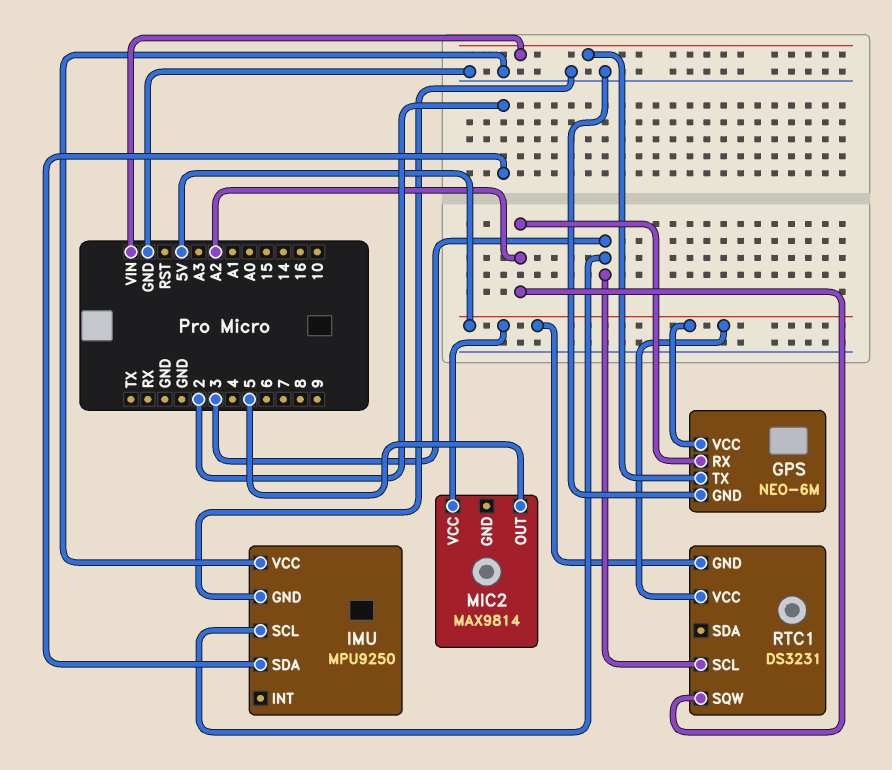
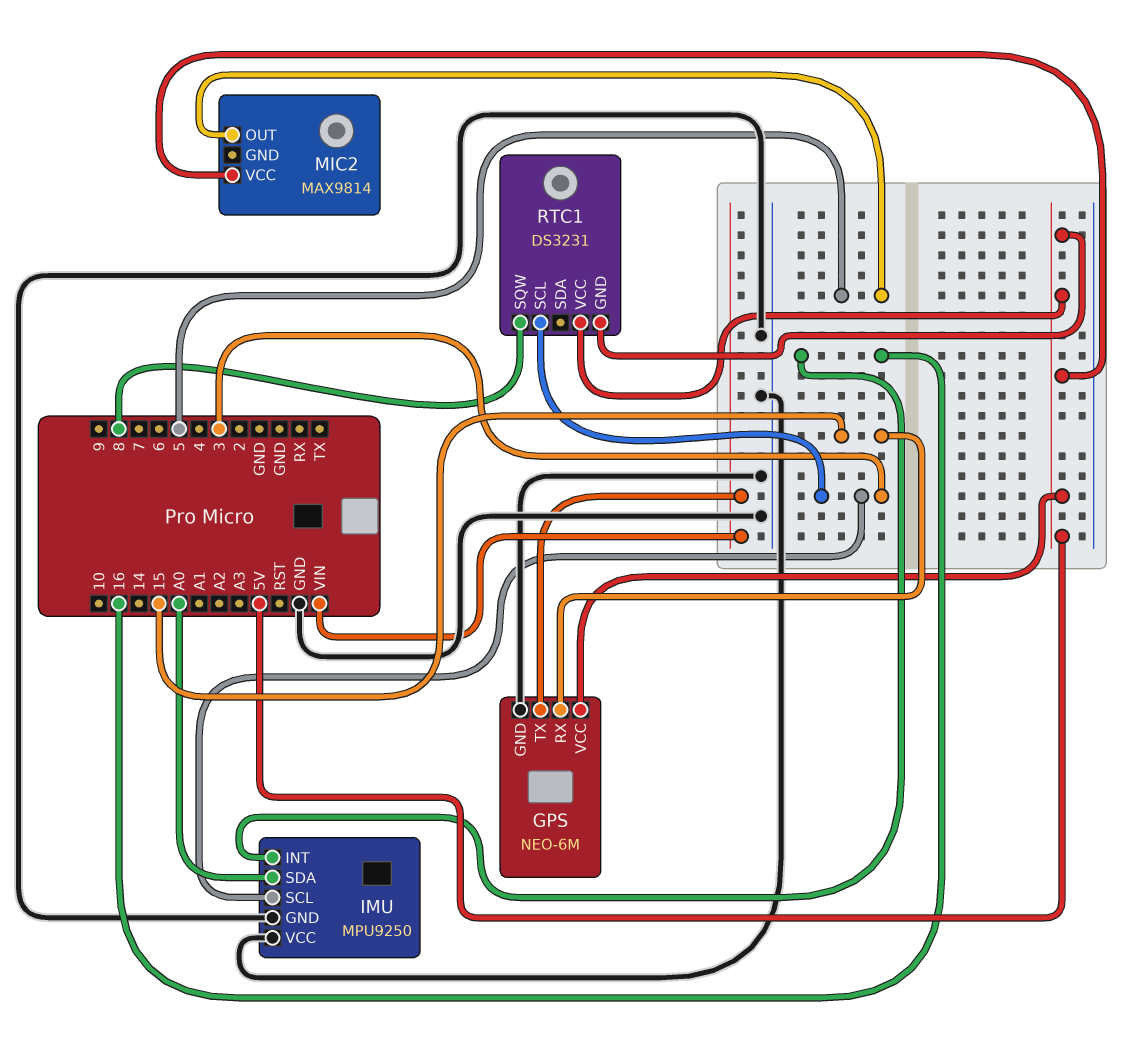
GPS pin RX: A2 -> 15
IMU pin INT: none -> 16
IMU pin SDA: 2 -> A0
RTC1 pin SQW: A2 -> 8

